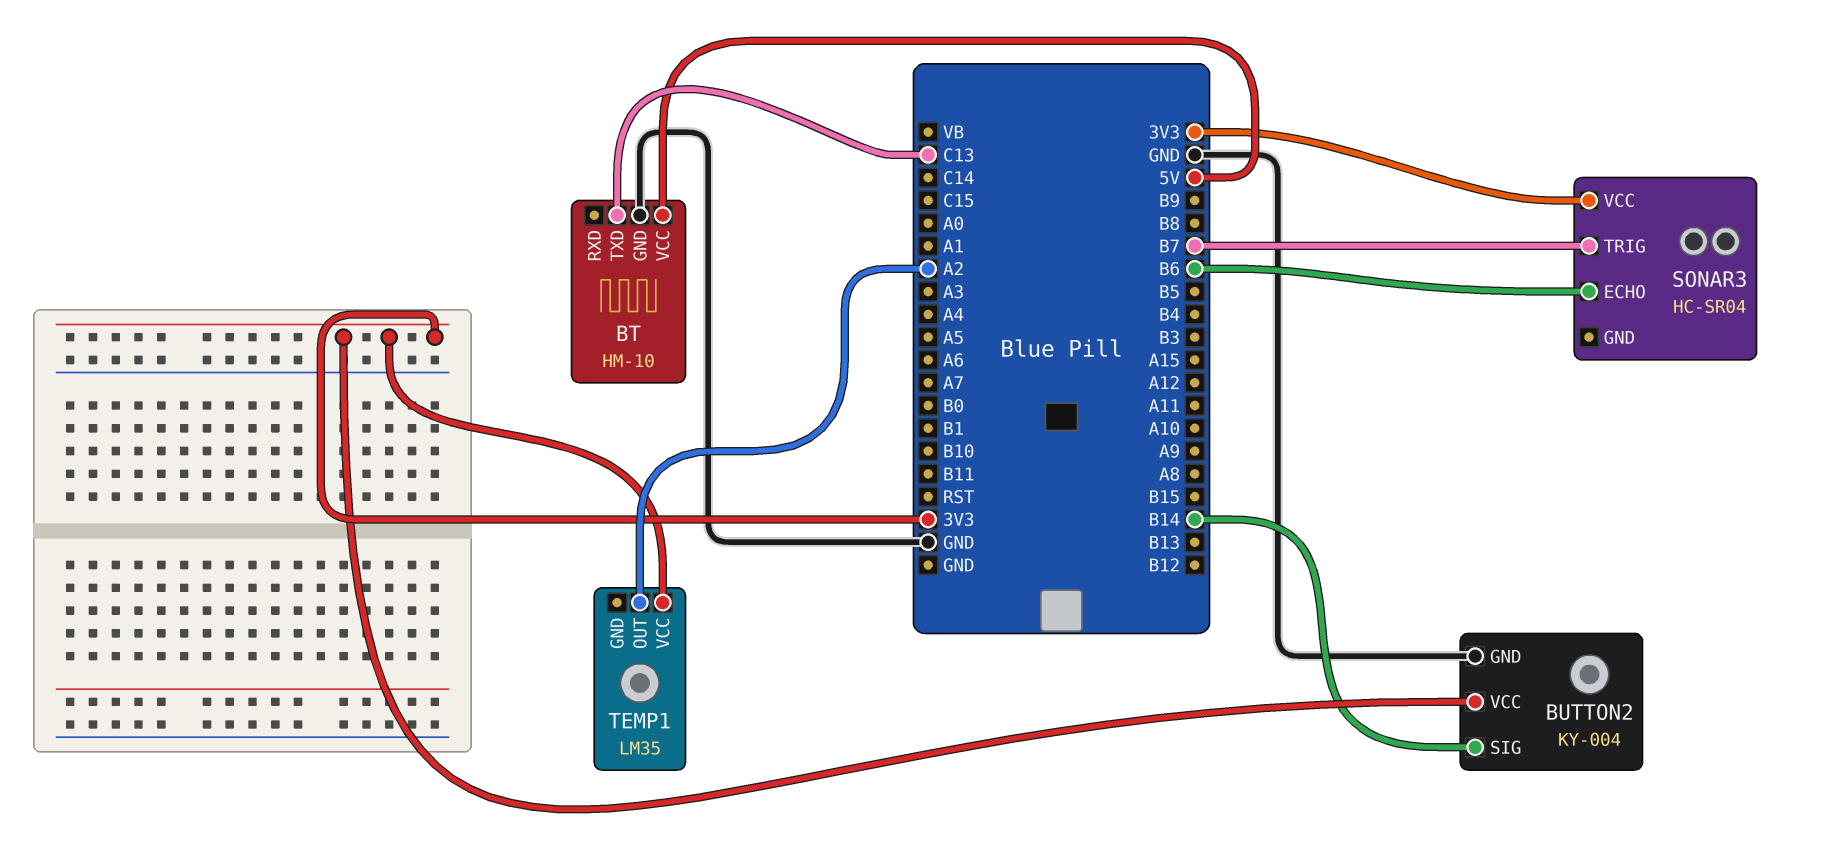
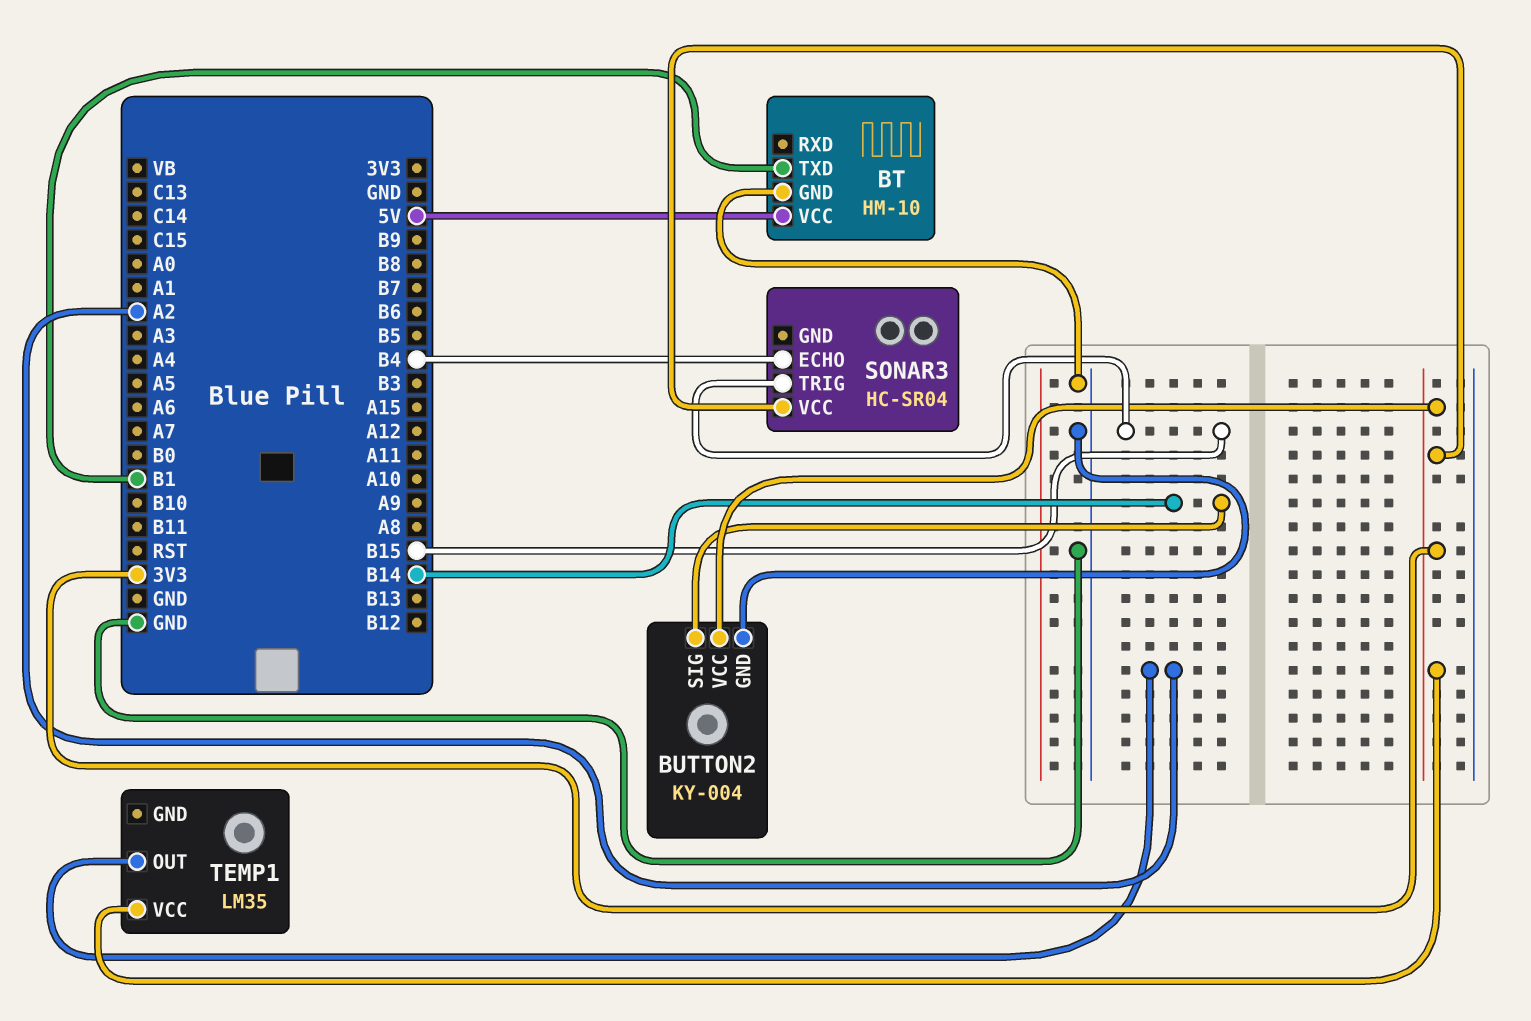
BT pin TXD: C13 -> B1
SONAR3 pin ECHO: B6 -> B4
SONAR3 pin TRIG: B7 -> B15

